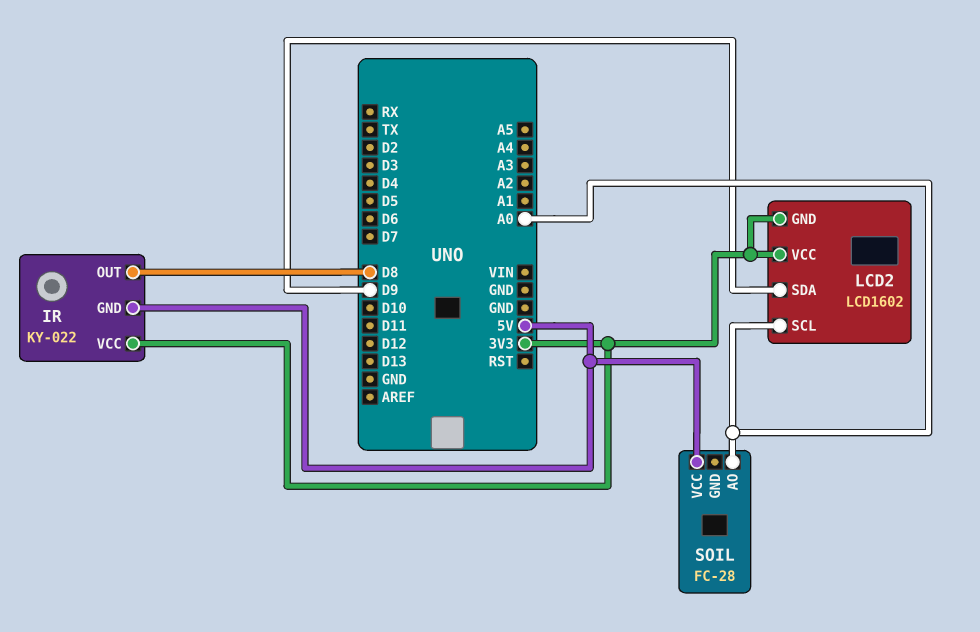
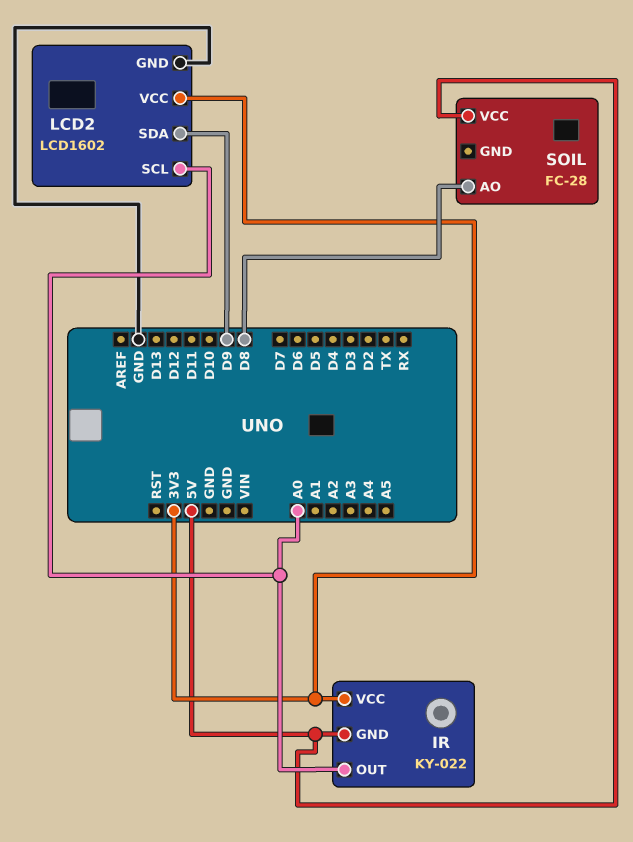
IR pin OUT: D8 -> A0
LCD2 pin GND: 3V3 -> GND
SOIL pin AO: A0 -> D8

